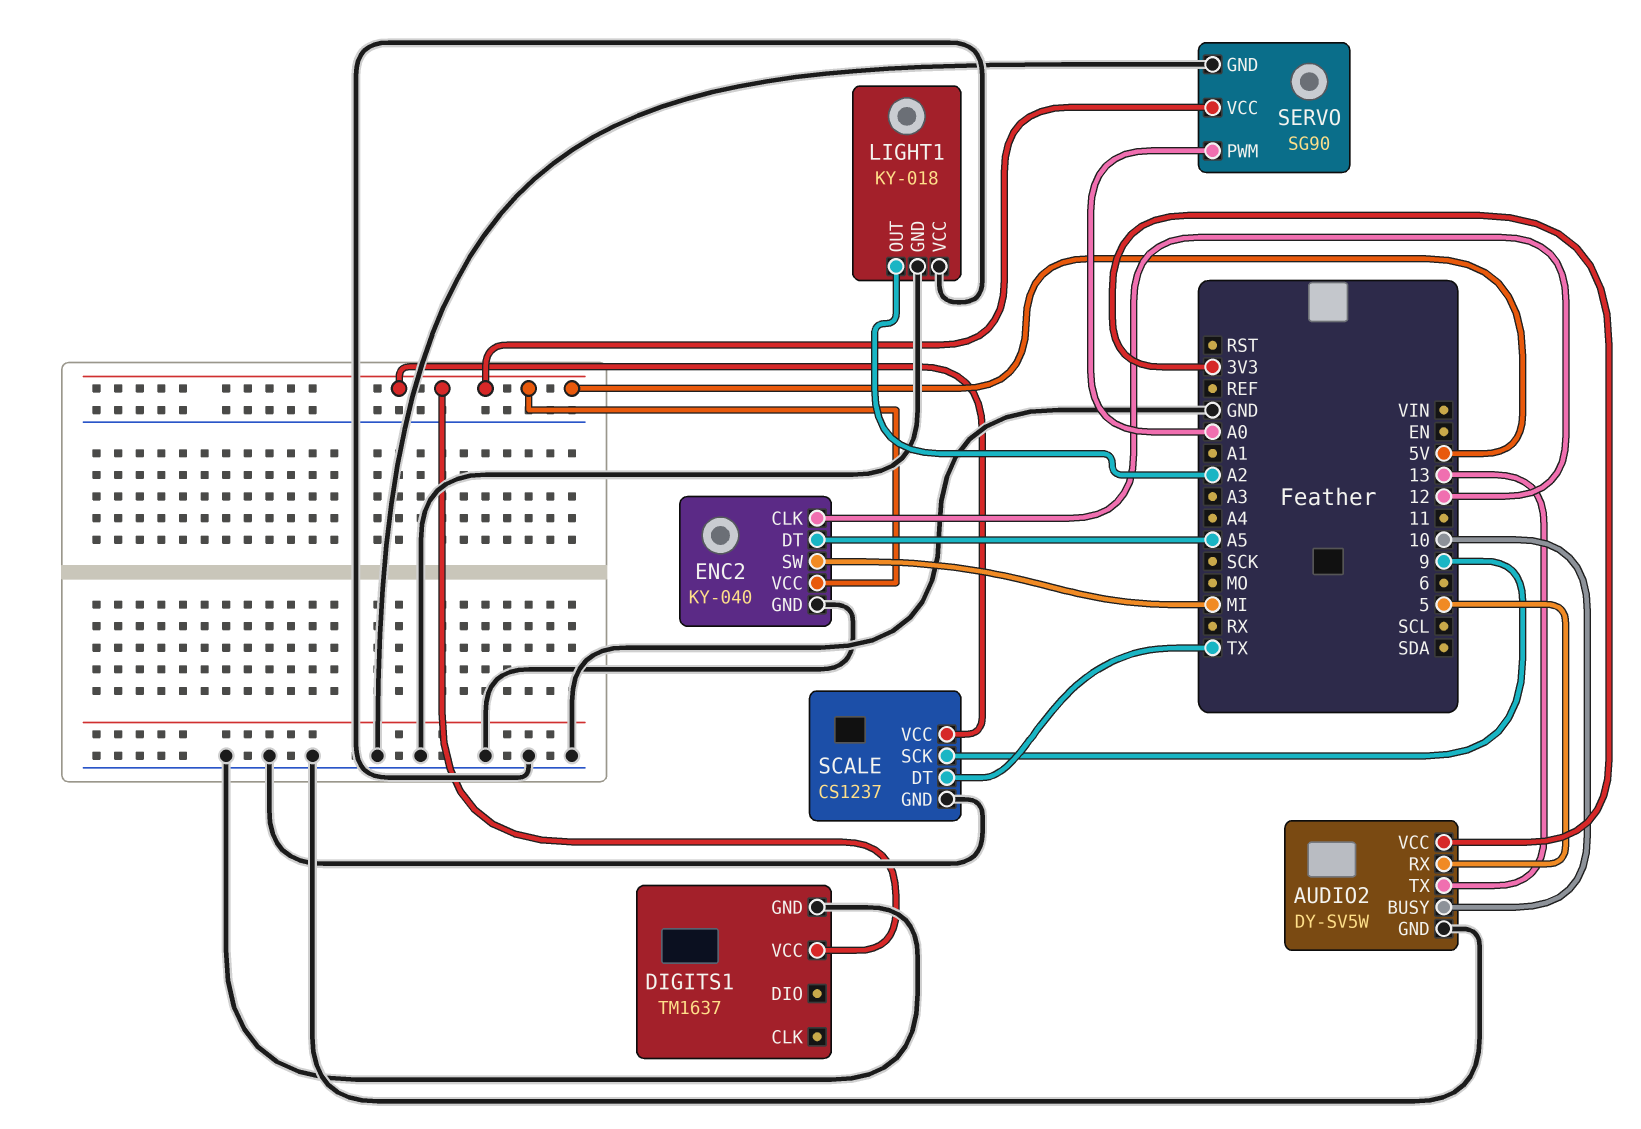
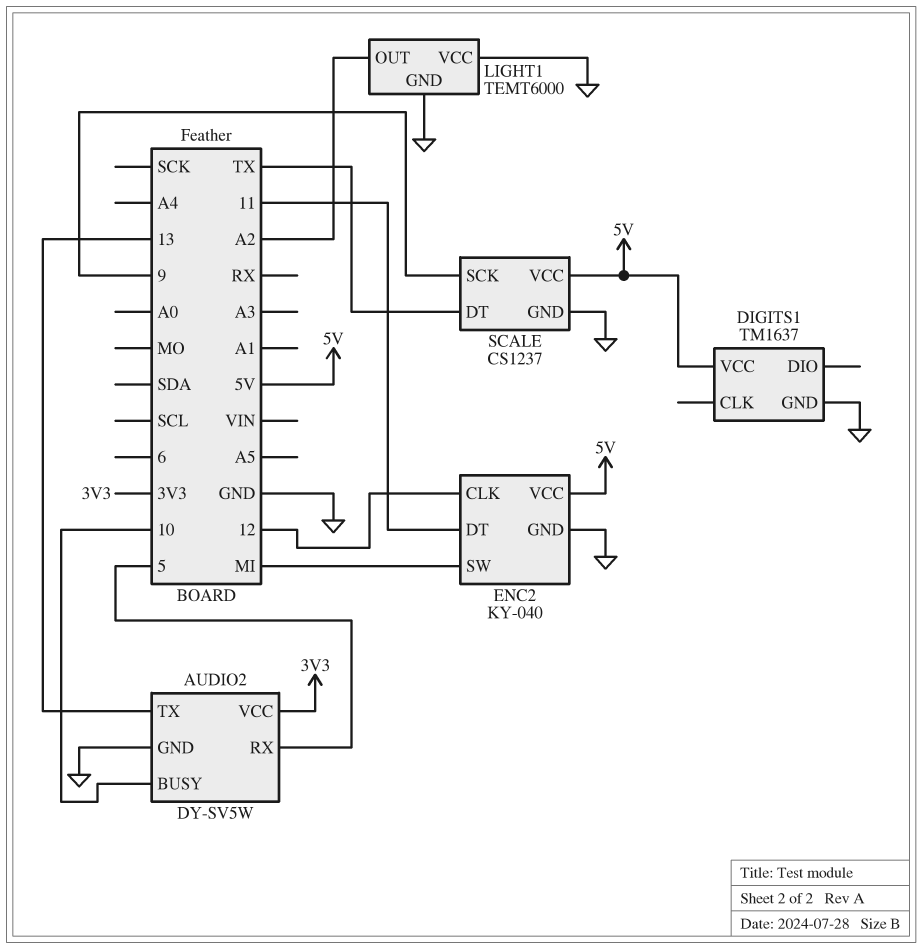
ENC2 pin DT: A5 -> 11
LIGHT1: KY-018 -> TEMT6000
SERVO: SG90 -> none
SERVO pin GND: GND -> none
SERVO pin PWM: A0 -> none
SERVO pin VCC: 5V -> none

